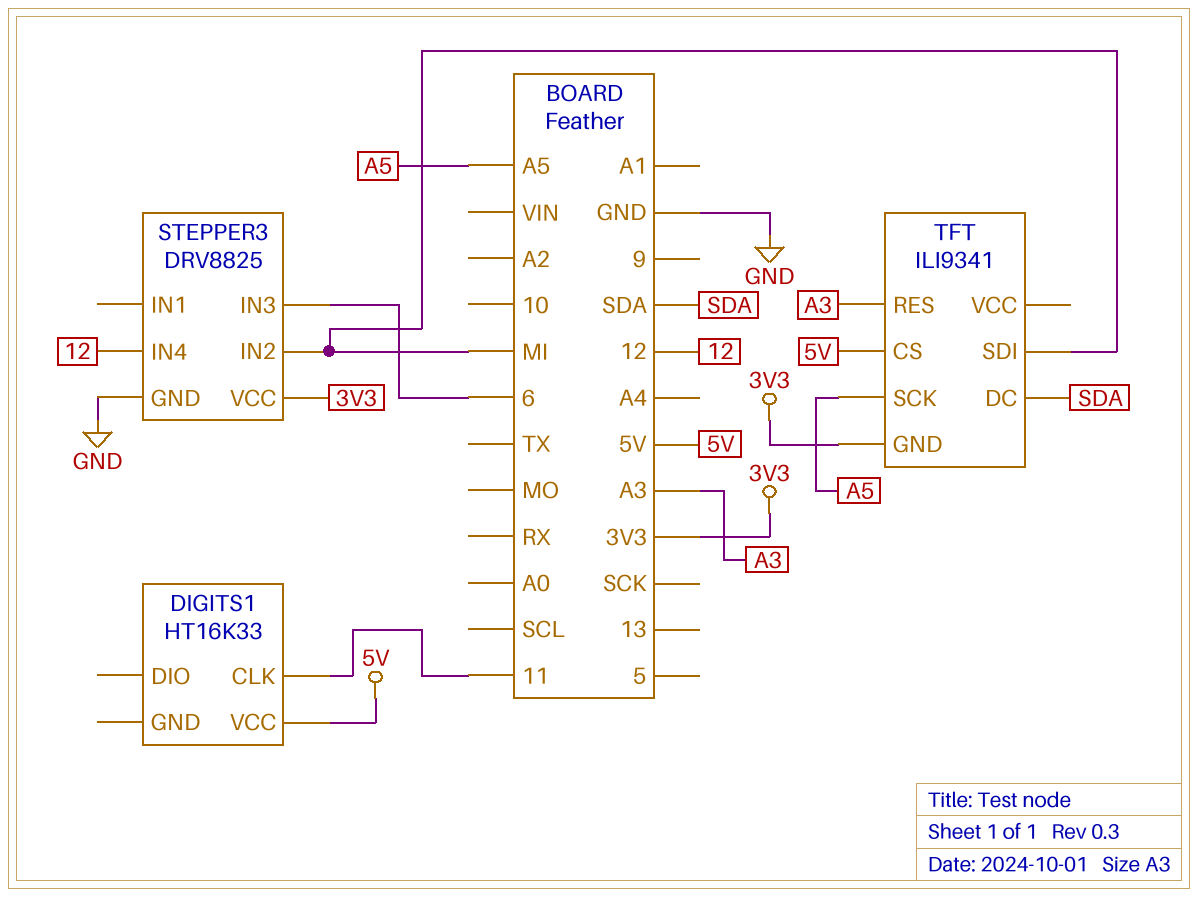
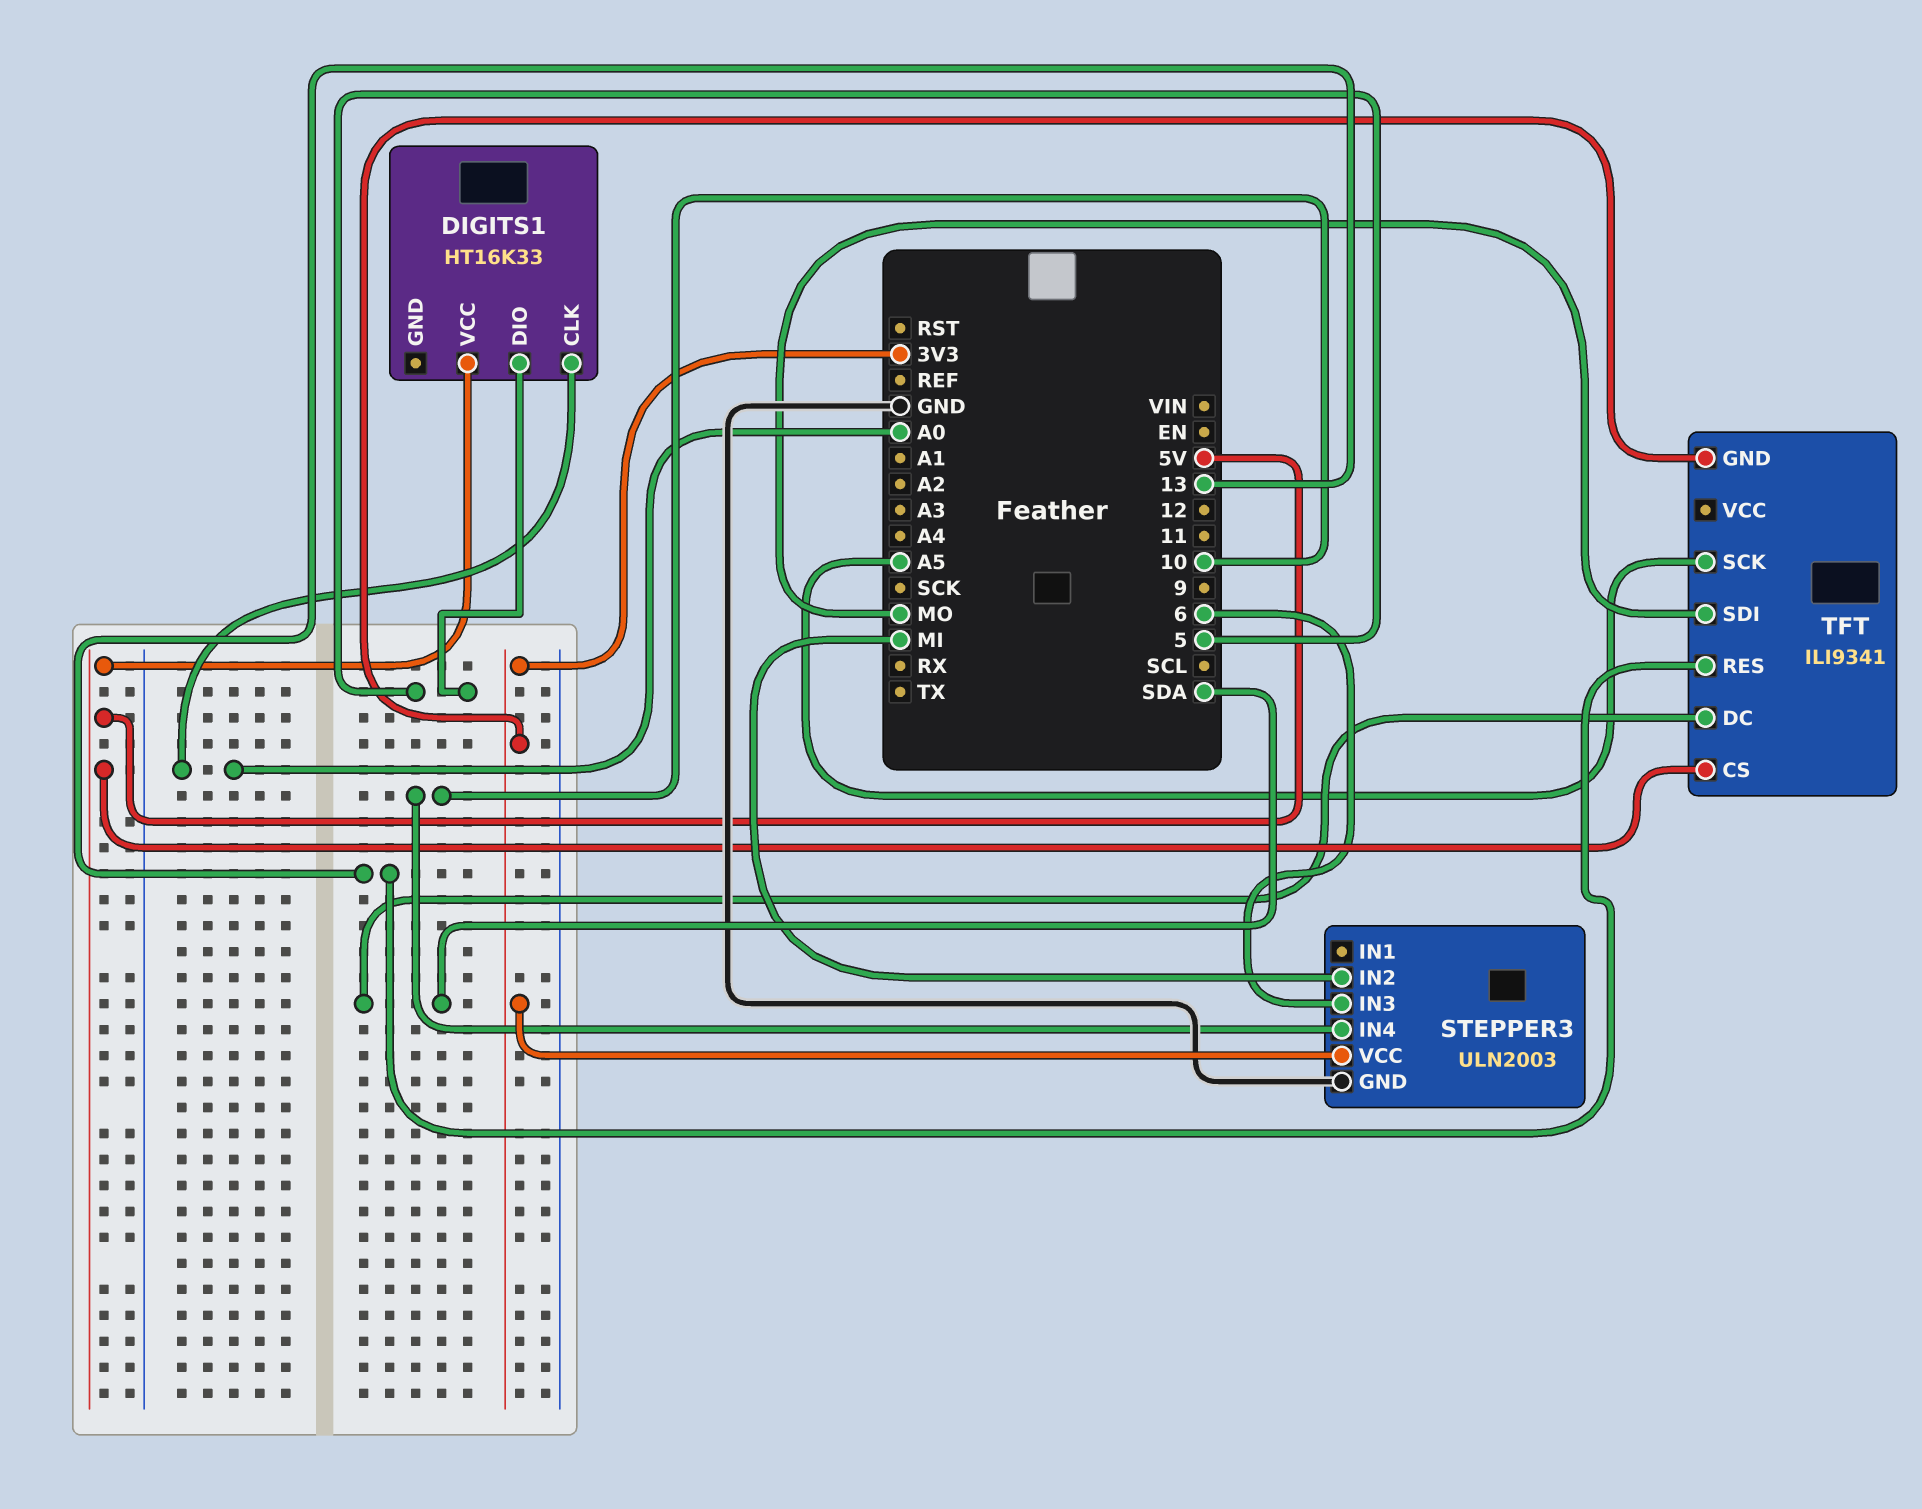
DIGITS1 pin CLK: 11 -> A0
DIGITS1 pin DIO: none -> 5
STEPPER3: DRV8825 -> ULN2003
STEPPER3 pin IN4: 12 -> 10
TFT pin RES: A3 -> 13
TFT pin SDI: MI -> MO

